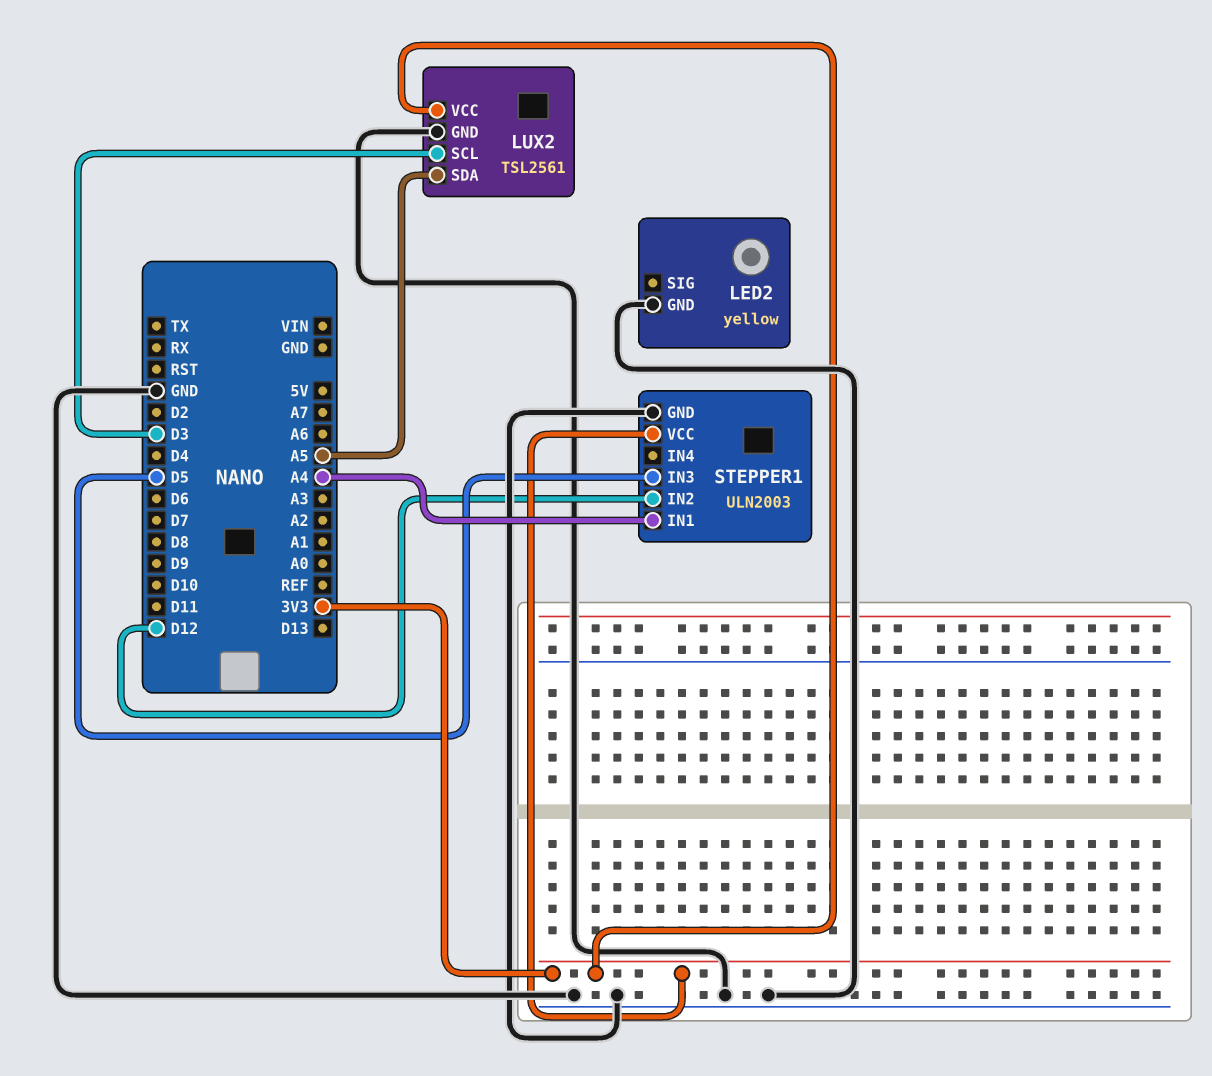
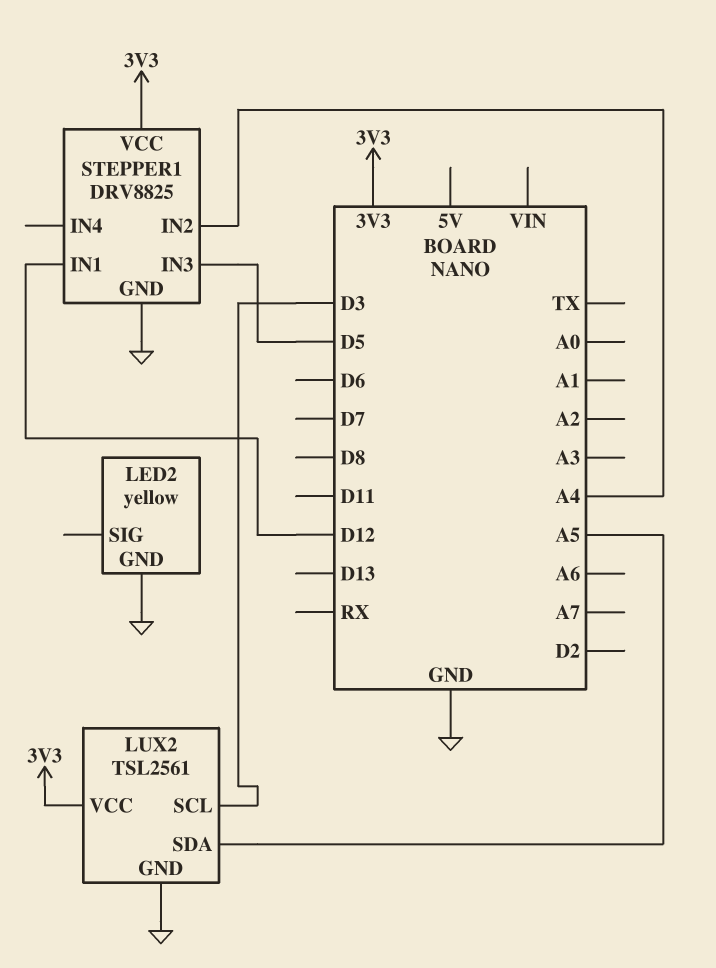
STEPPER1: ULN2003 -> DRV8825
STEPPER1 pin IN1: A4 -> D12
STEPPER1 pin IN2: D12 -> A4

